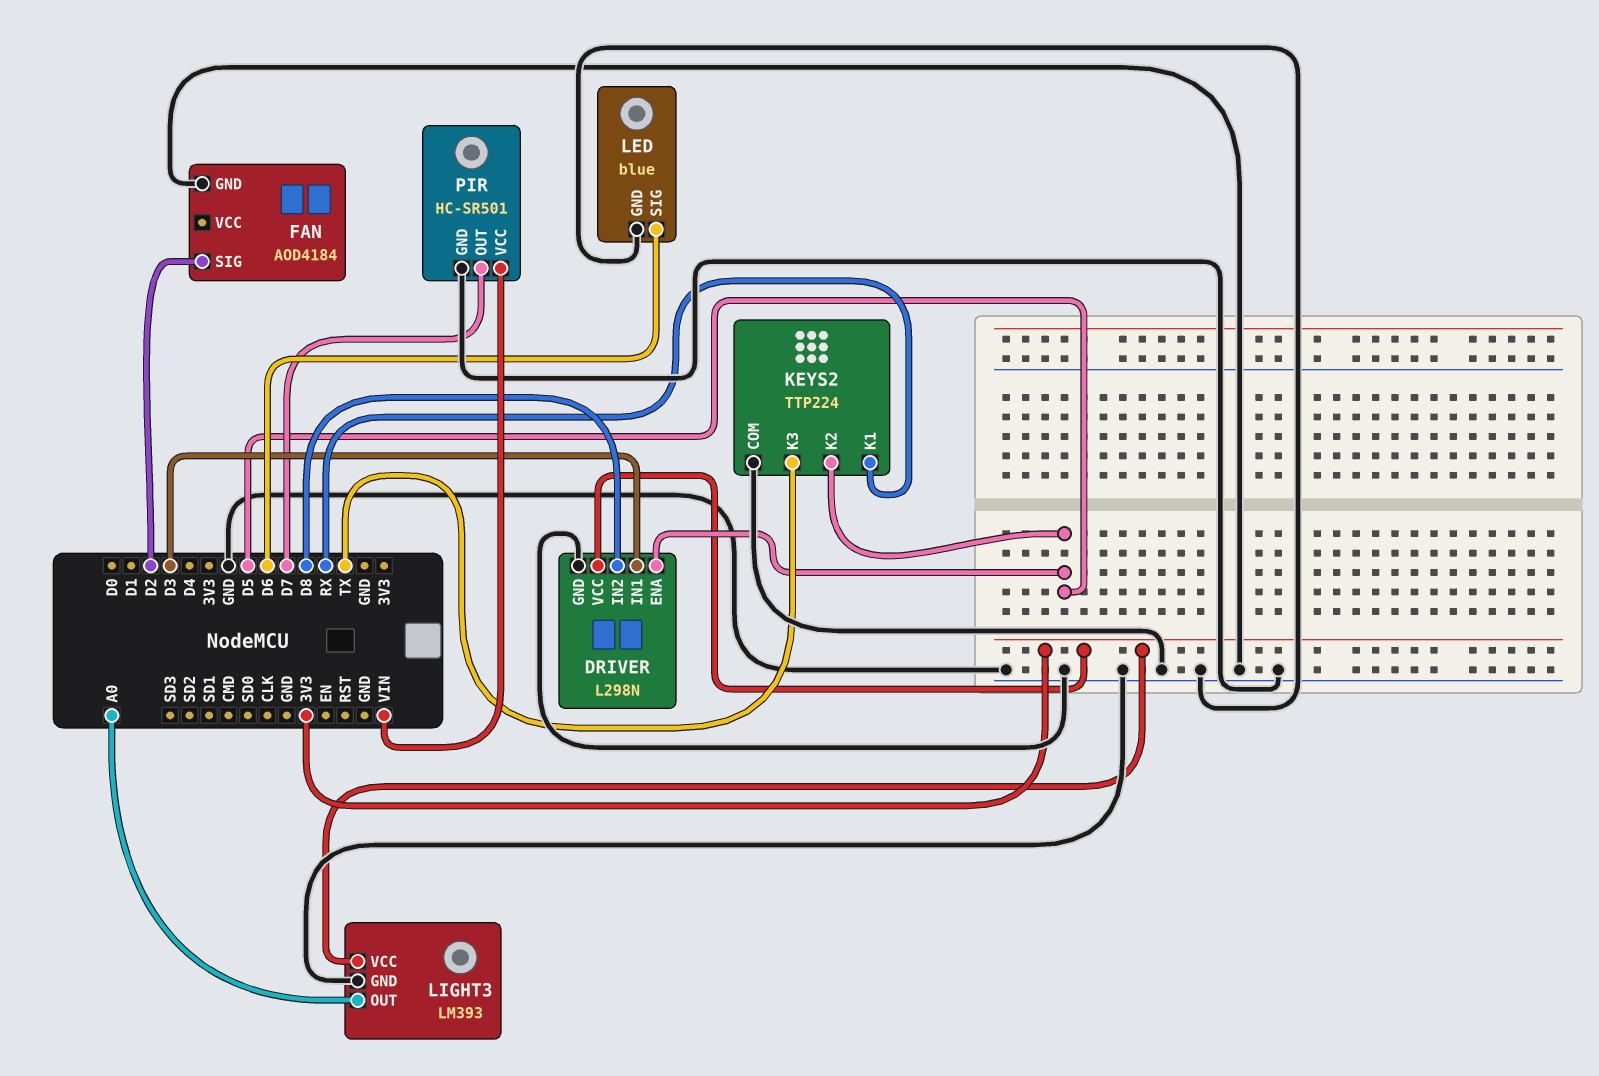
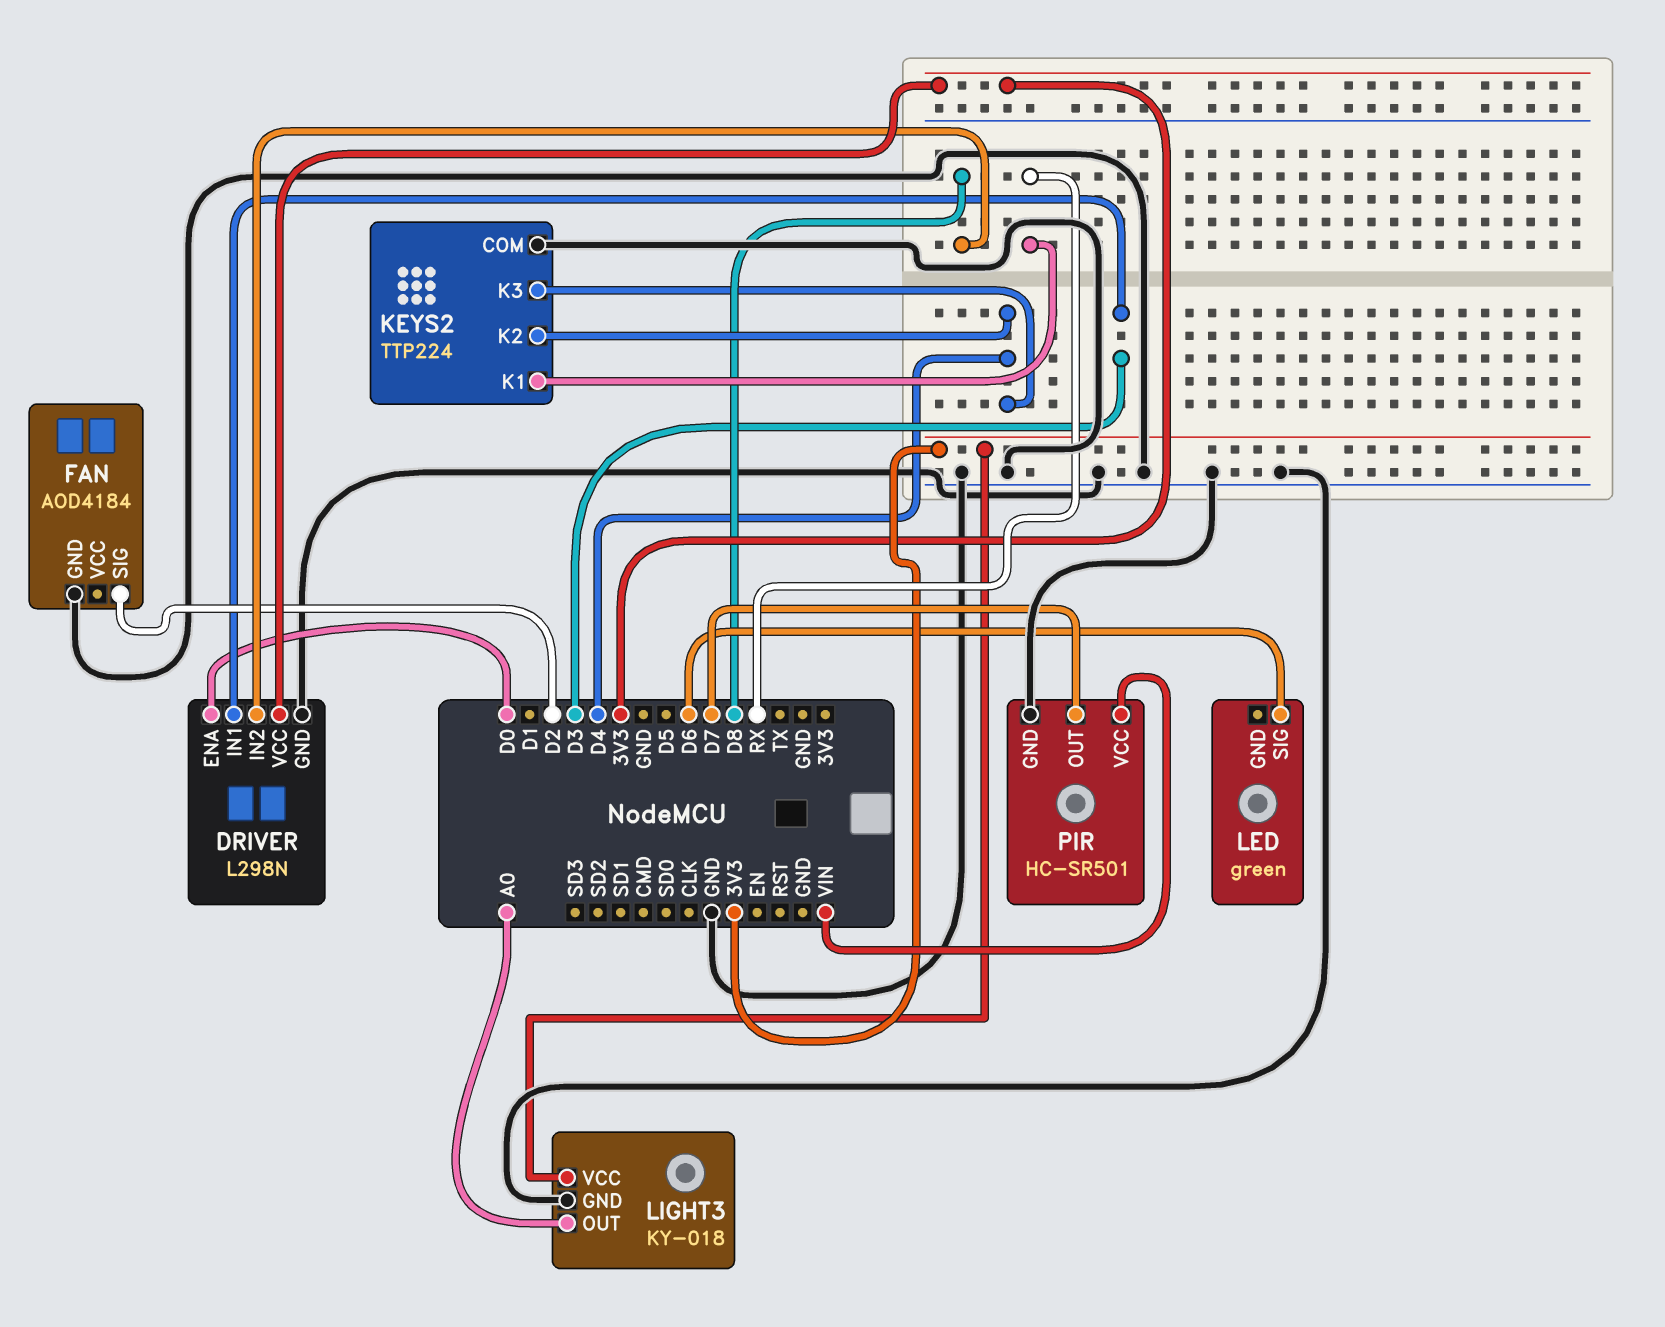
DRIVER pin ENA: D5 -> D0
KEYS2 pin K2: D5 -> D4
KEYS2 pin K3: TX -> D4
LED: blue -> green
LED pin GND: GND -> none
LIGHT3: LM393 -> KY-018

